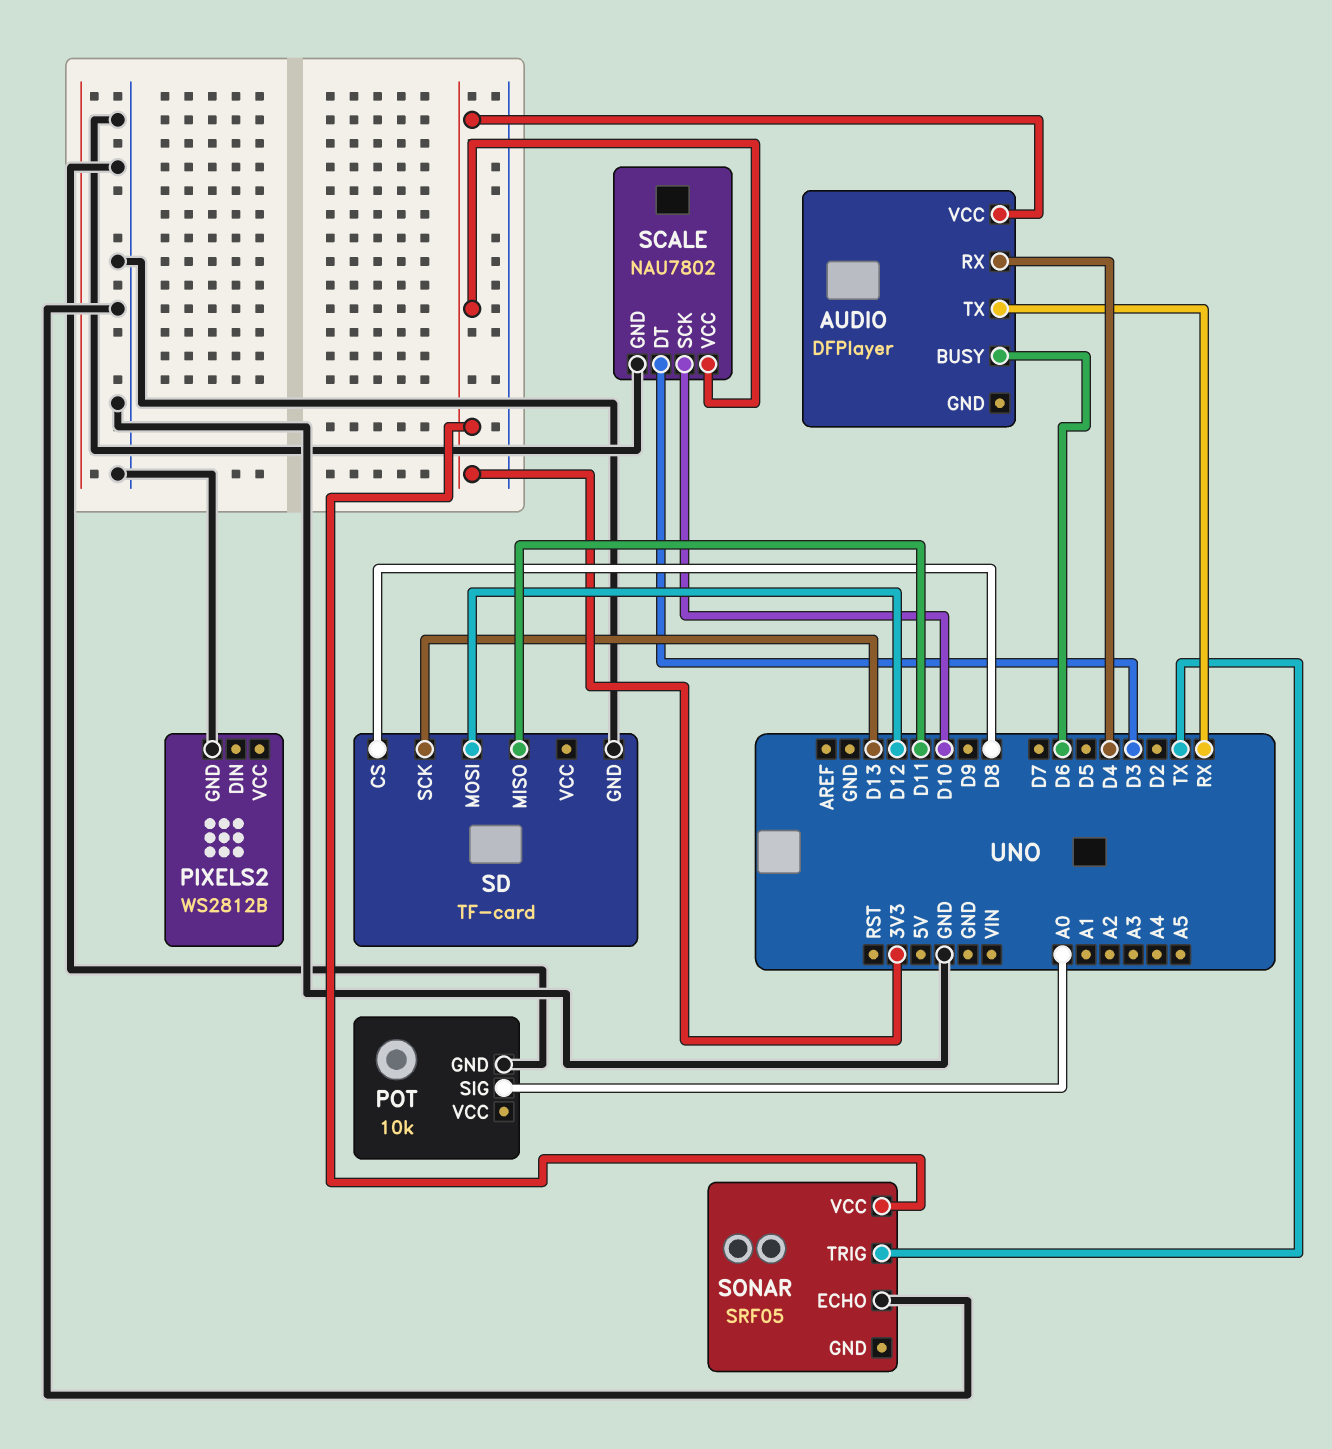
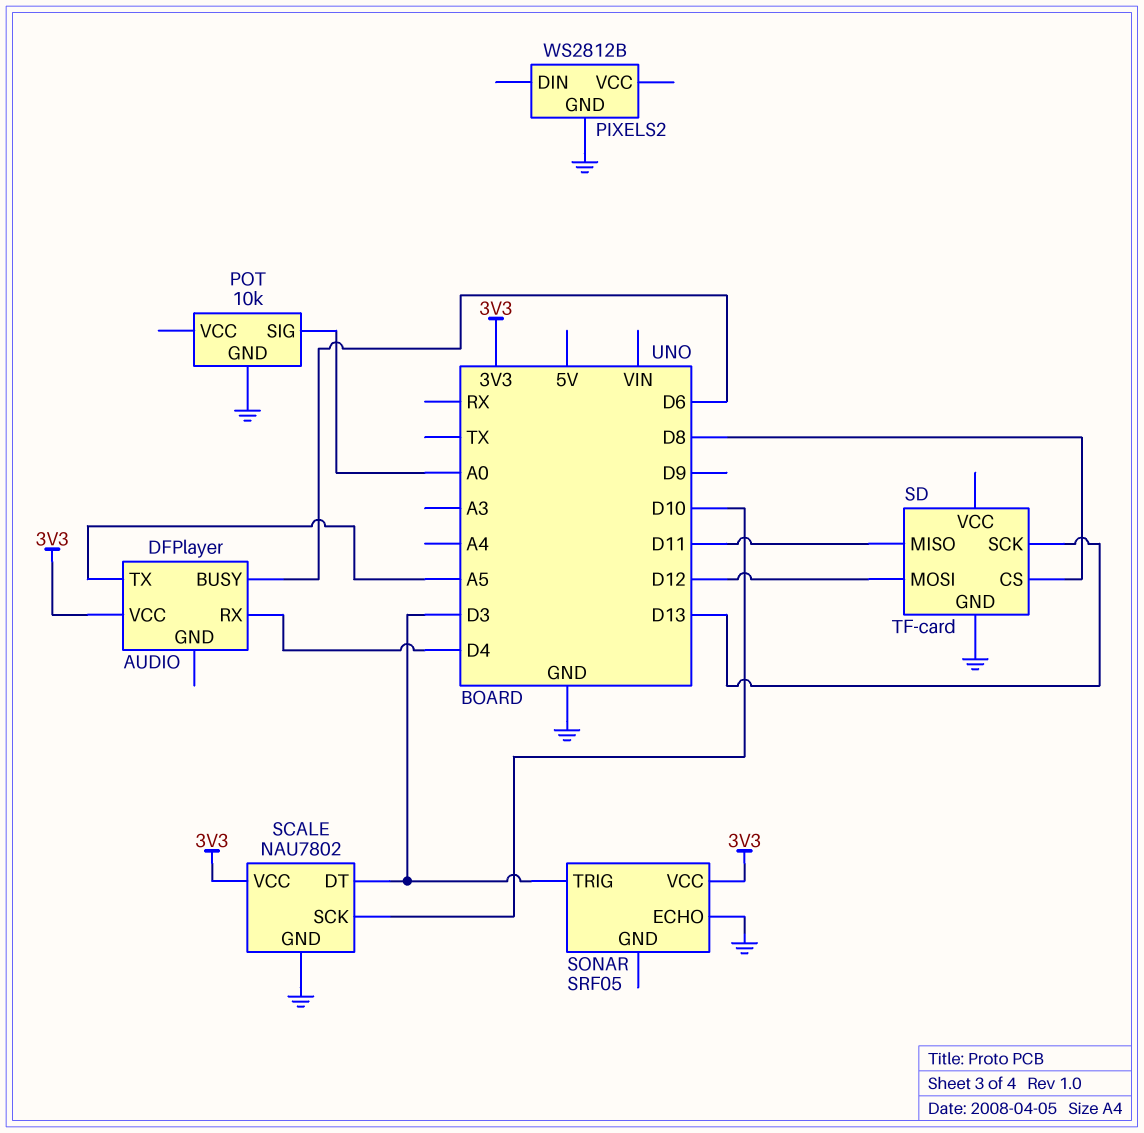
AUDIO pin TX: RX -> A5
SONAR pin TRIG: TX -> D3

